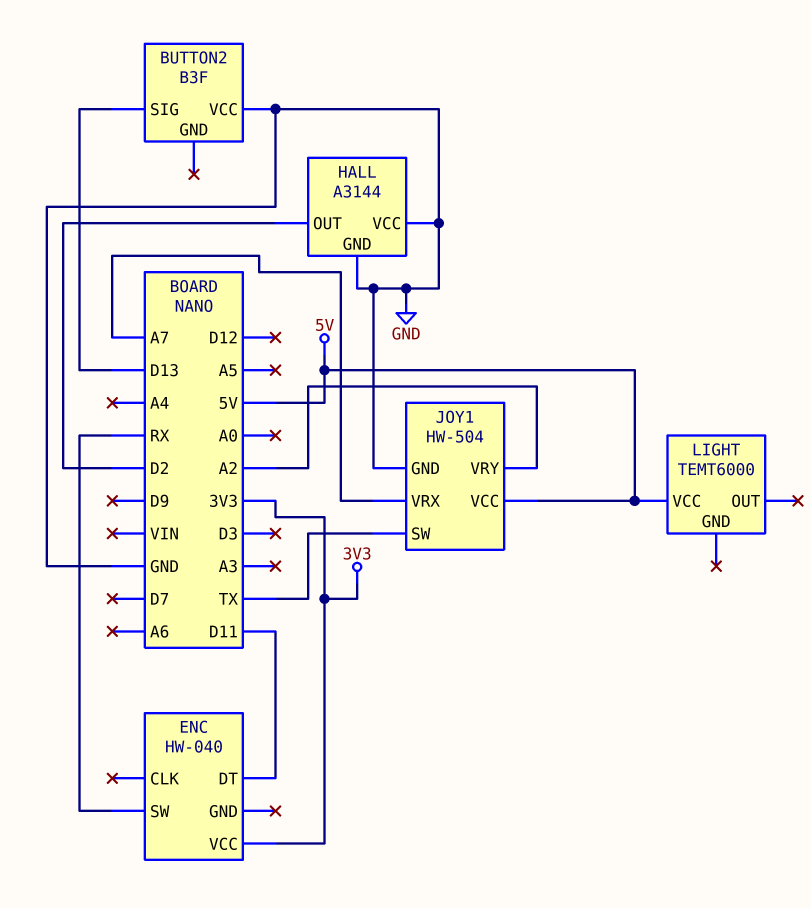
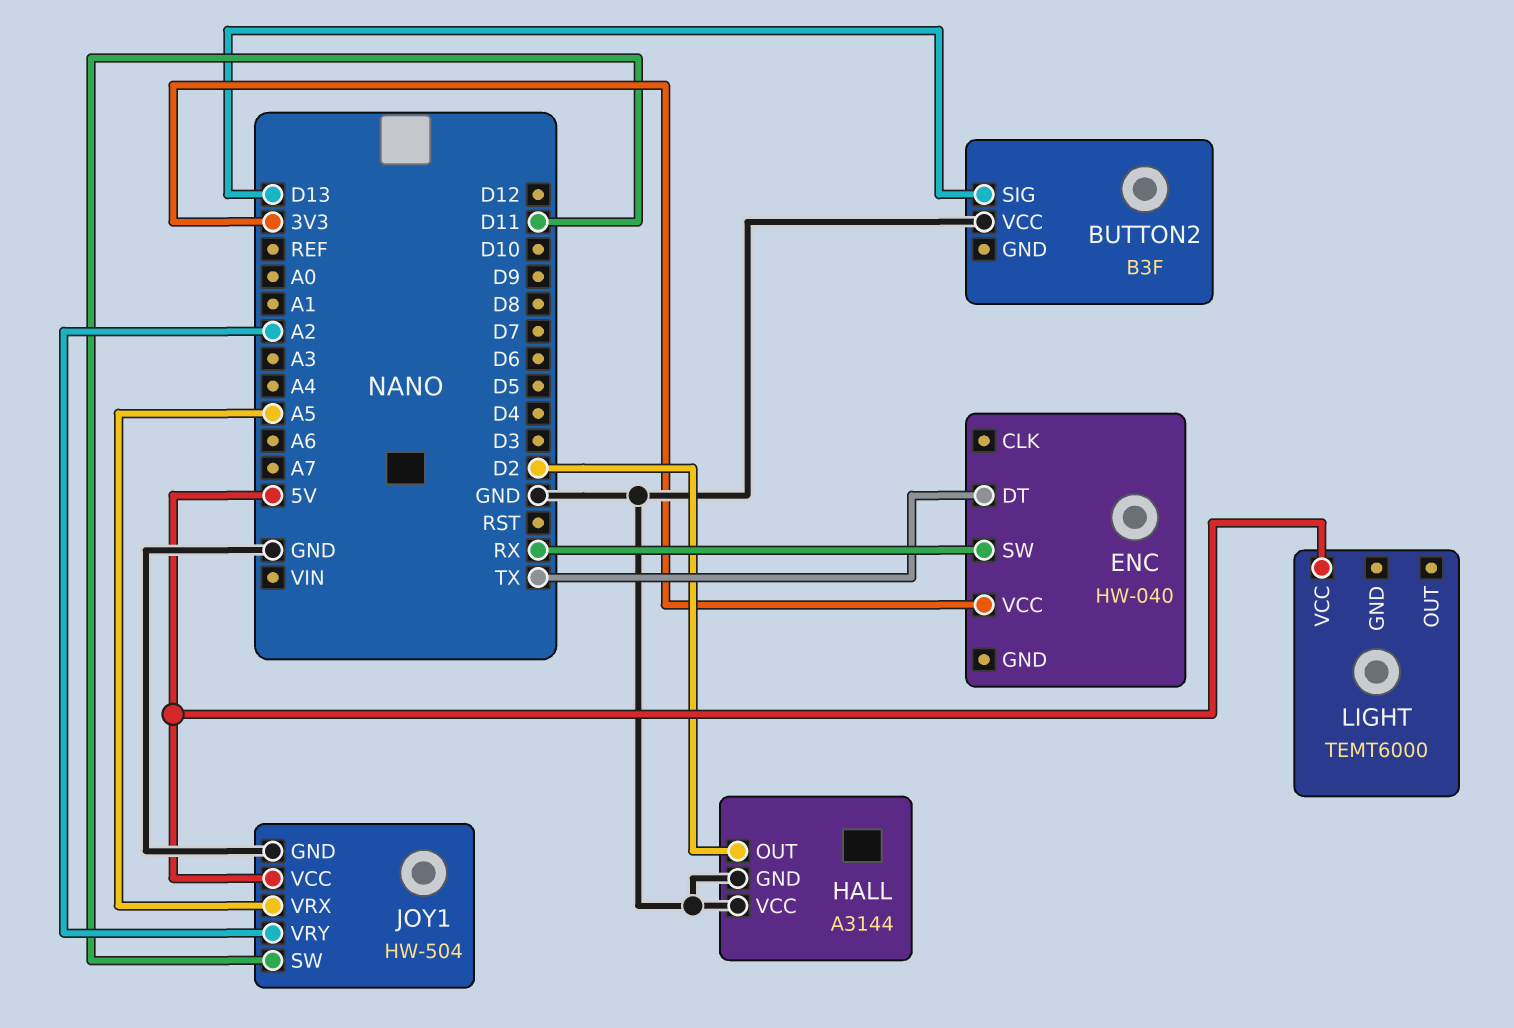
ENC pin DT: D11 -> TX
JOY1 pin SW: TX -> D11
JOY1 pin VRX: A7 -> A5

